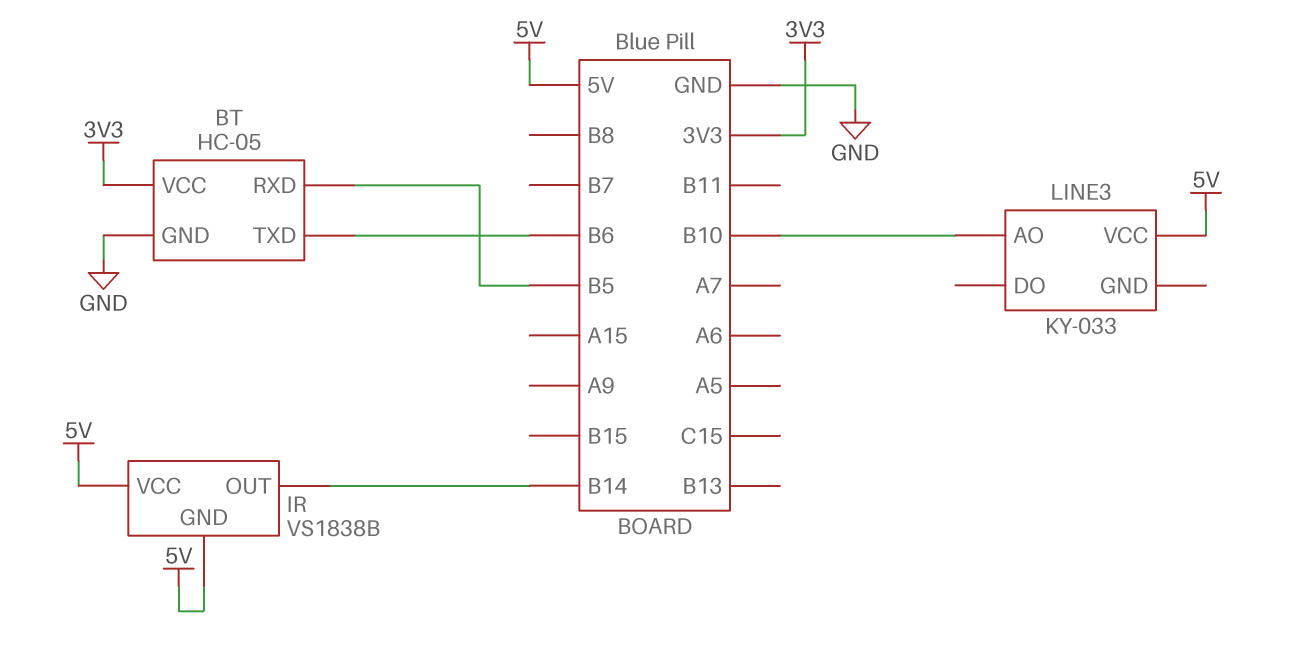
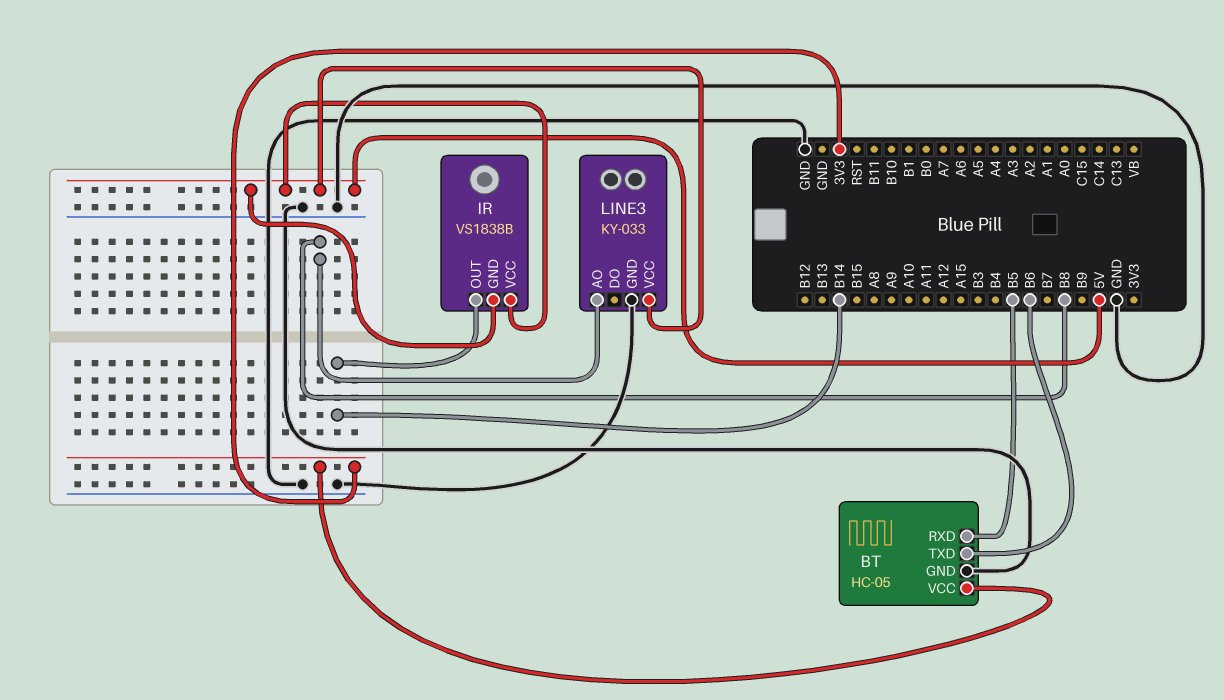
LINE3 pin AO: B10 -> B8
LINE3 pin GND: none -> GND

